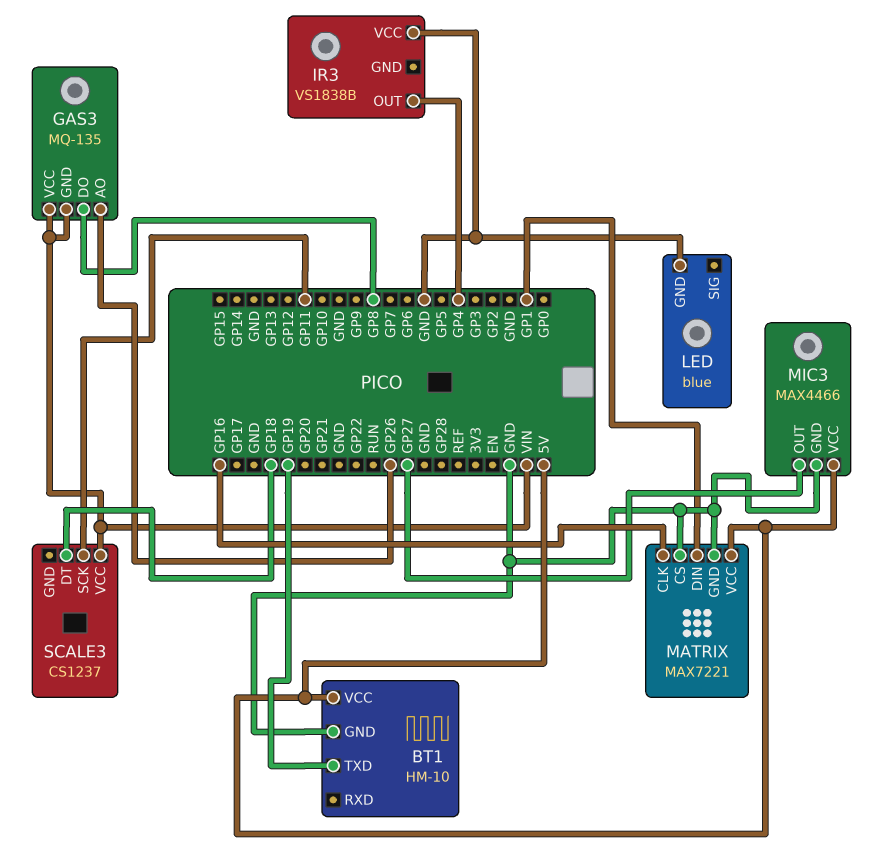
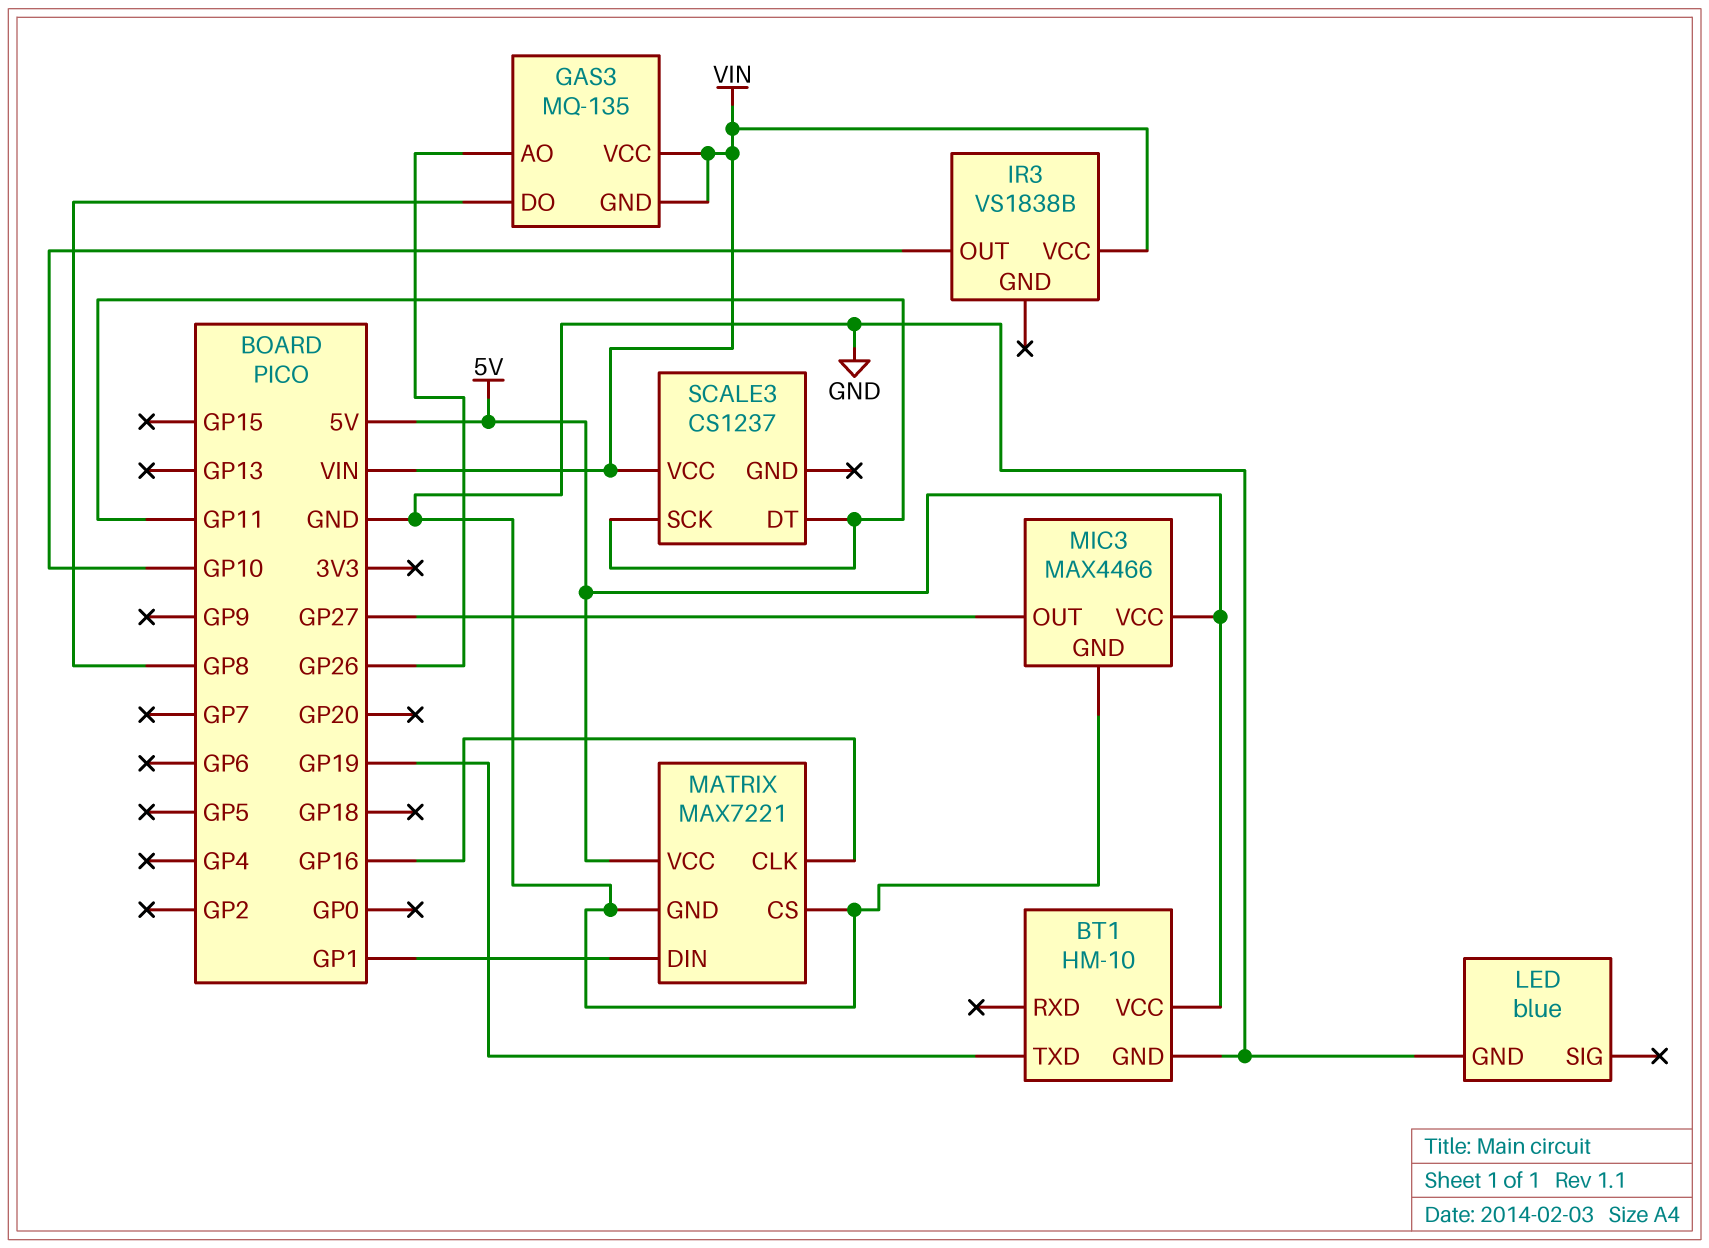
IR3 pin OUT: GP4 -> GP10
IR3 pin VCC: GND -> VIN
SCALE3 pin DT: GP18 -> GP11

